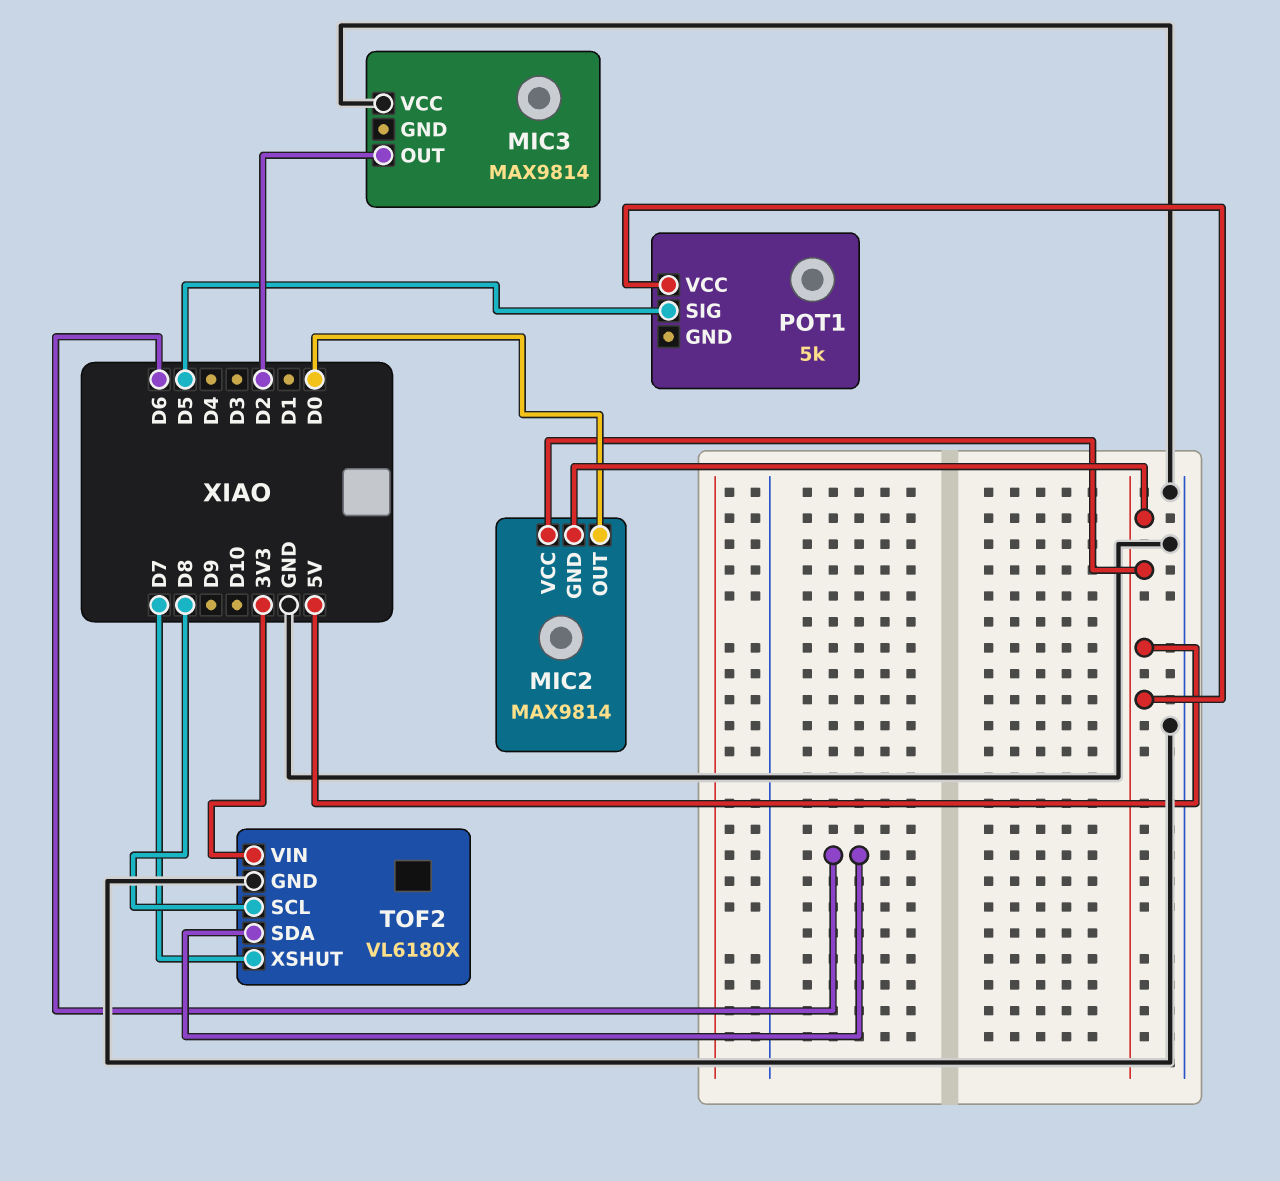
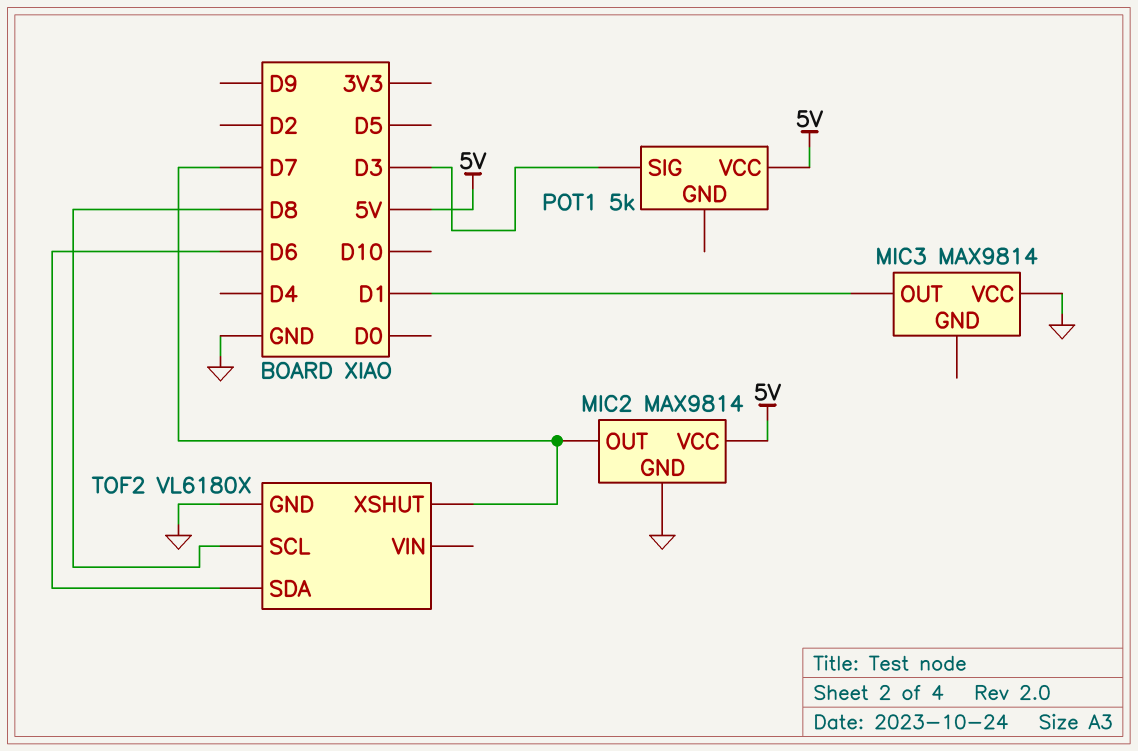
MIC2 pin GND: 5V -> GND
MIC2 pin OUT: D0 -> D7
MIC3 pin OUT: D2 -> D1
POT1 pin SIG: D5 -> D3
TOF2 pin VIN: 3V3 -> none

